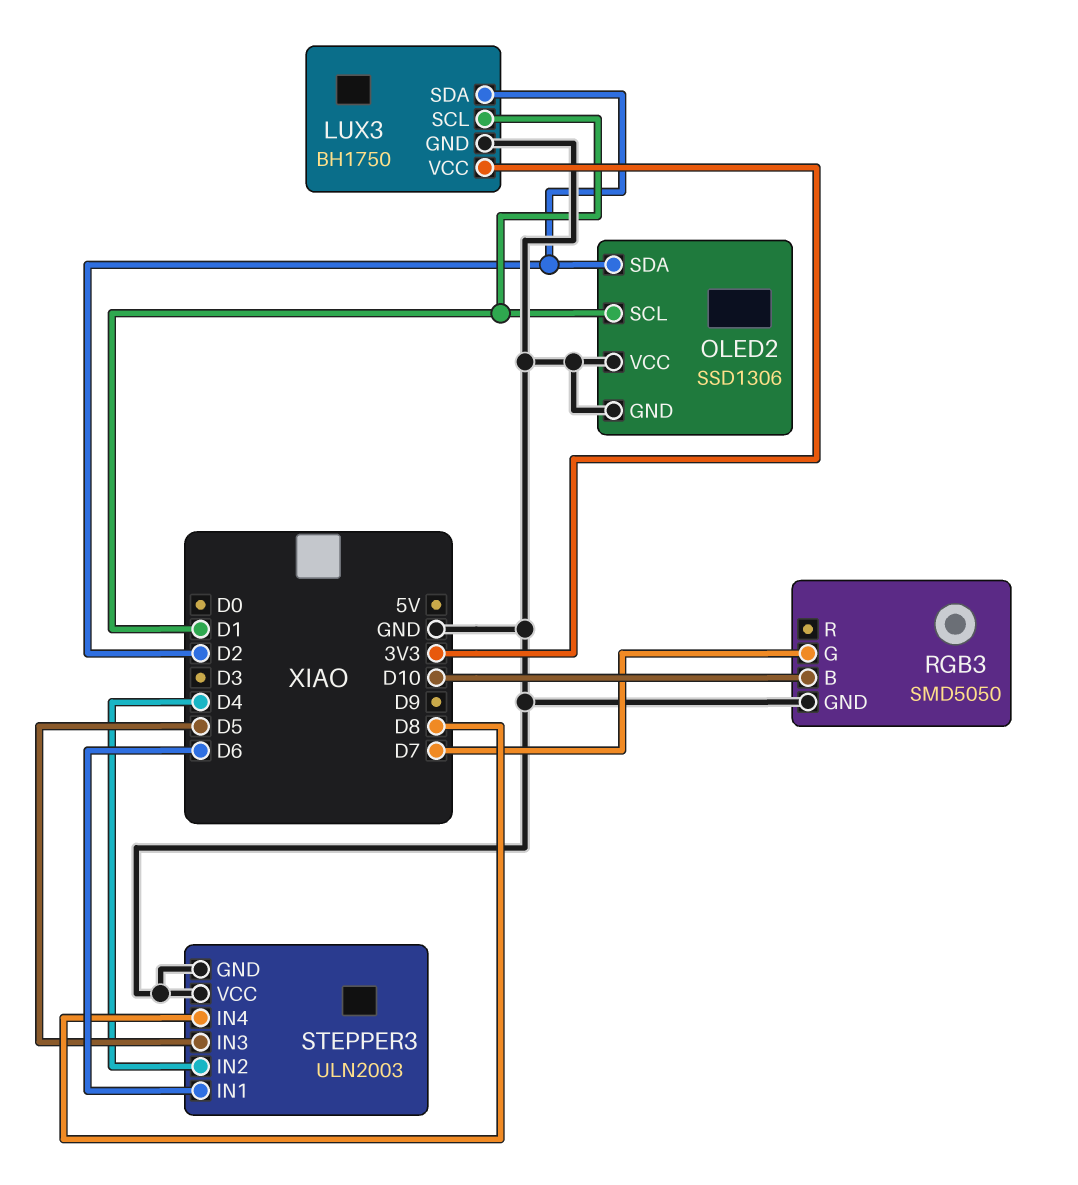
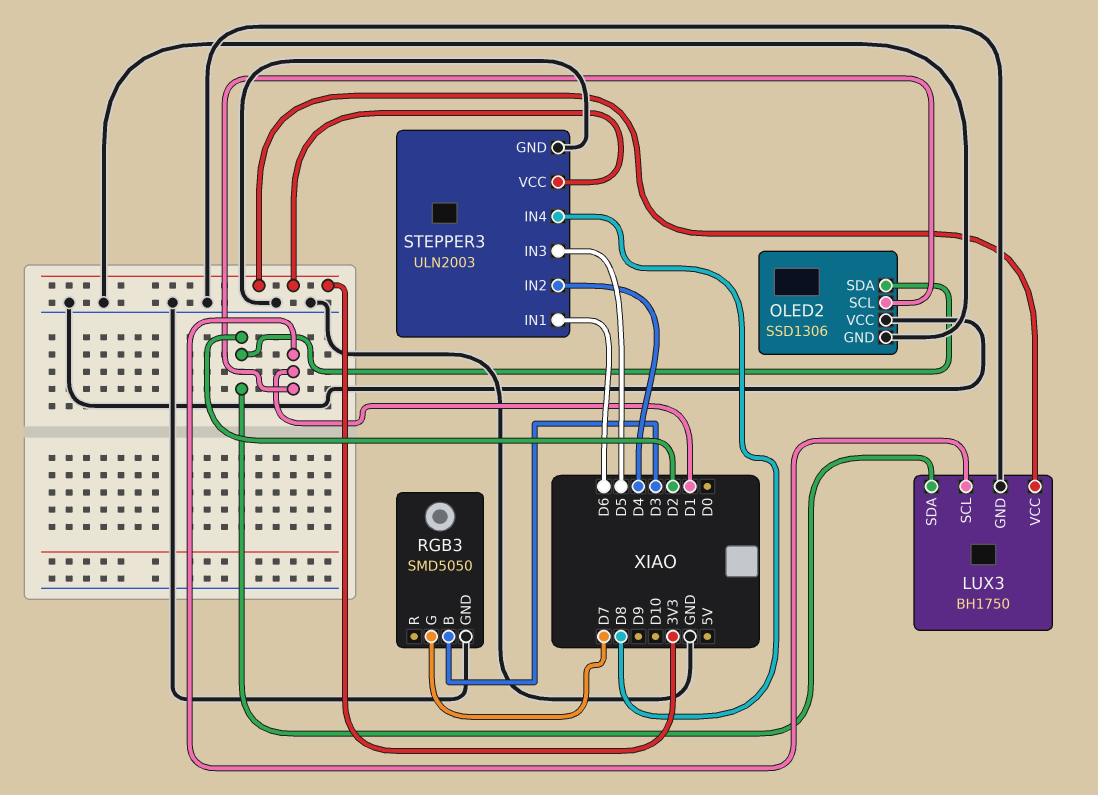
RGB3 pin B: D10 -> D3
STEPPER3 pin VCC: GND -> 3V3

